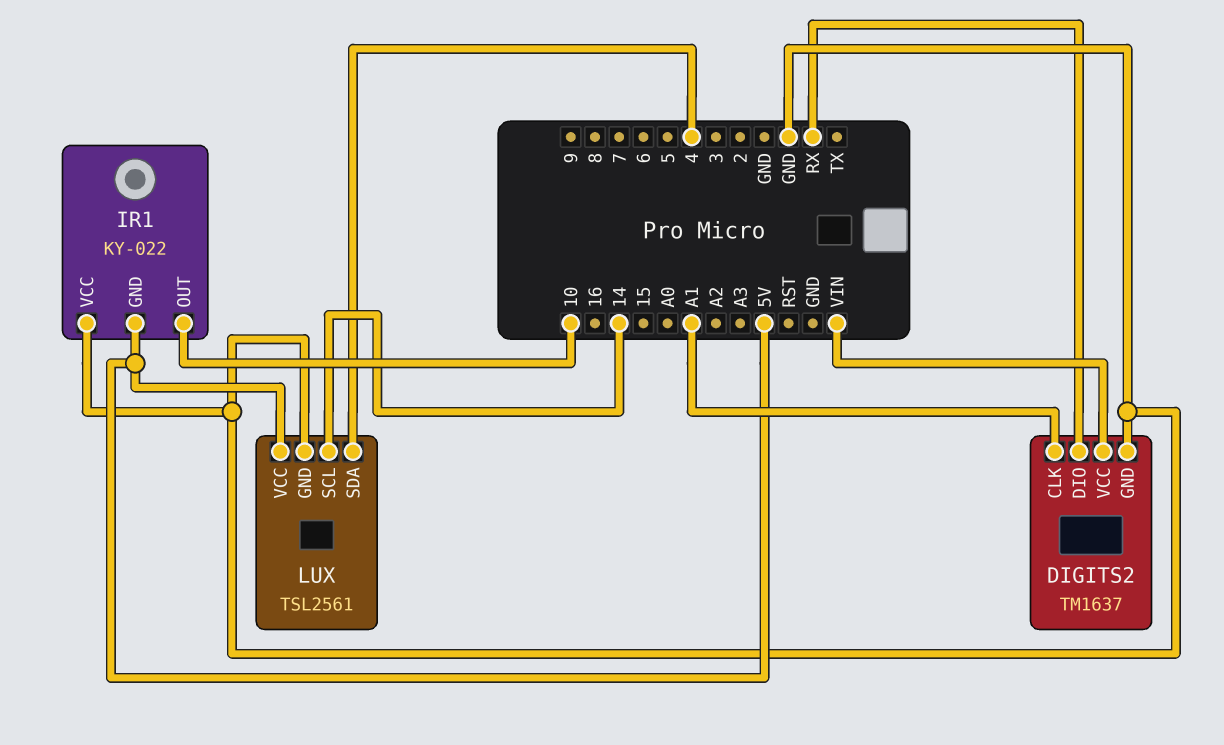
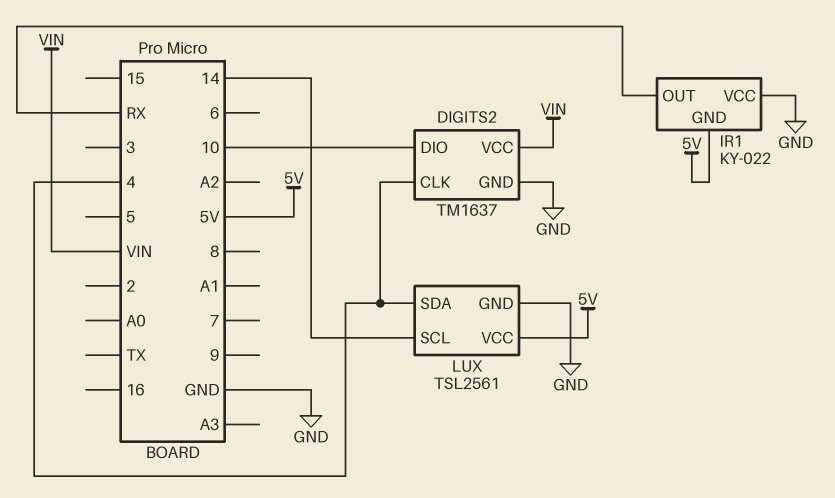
DIGITS2 pin CLK: A1 -> 4
DIGITS2 pin DIO: RX -> 10
IR1 pin OUT: 10 -> RX

